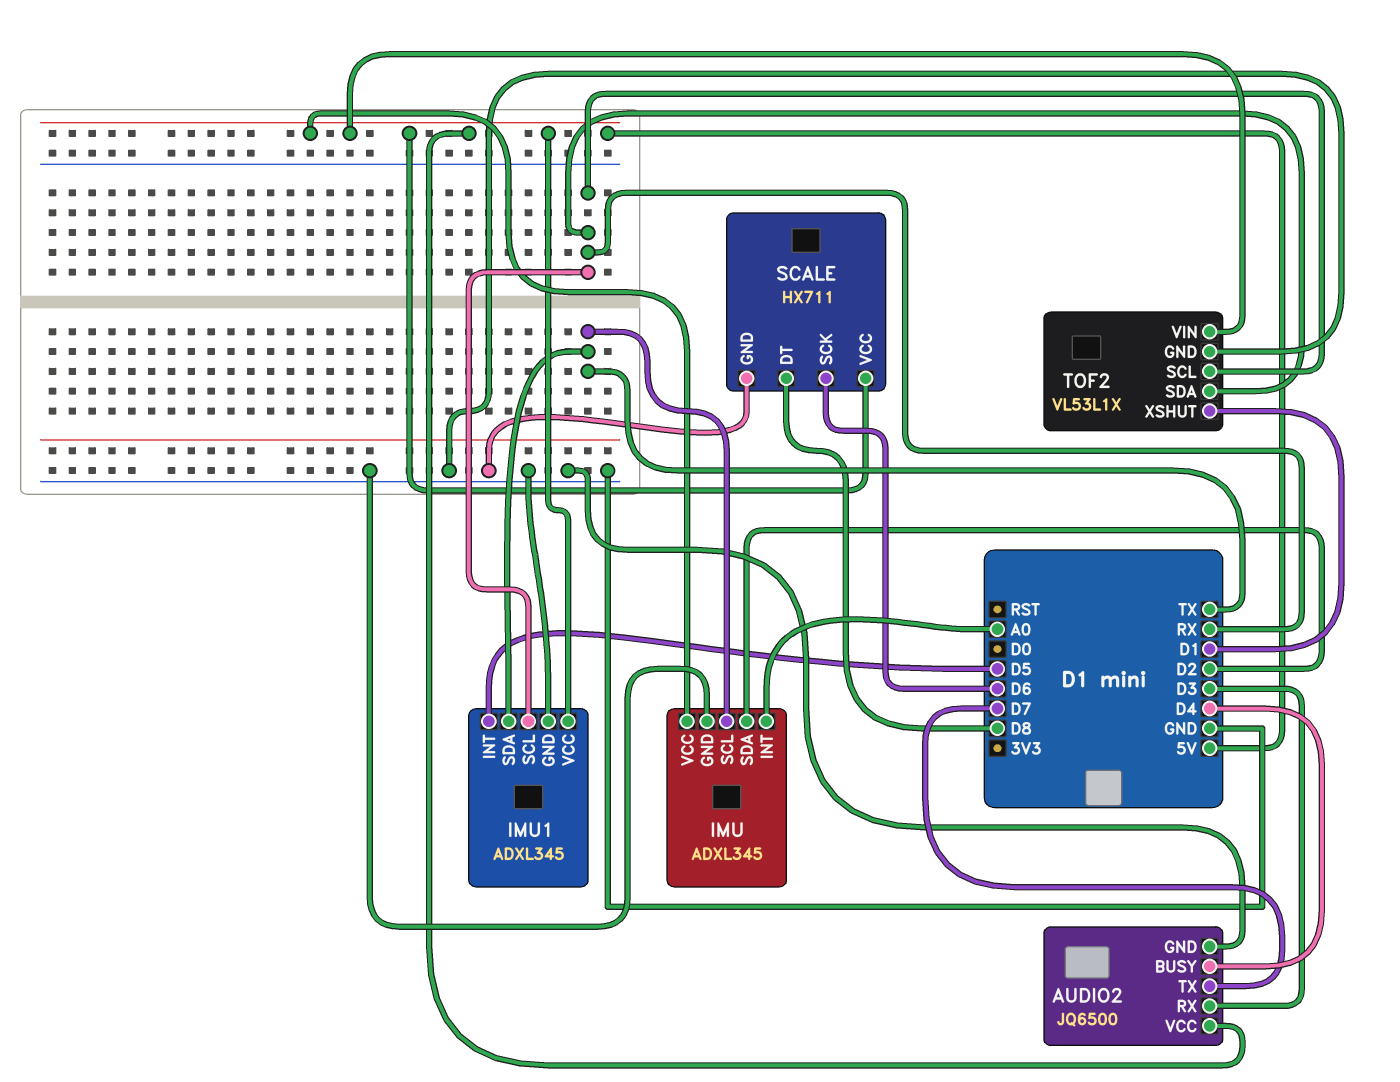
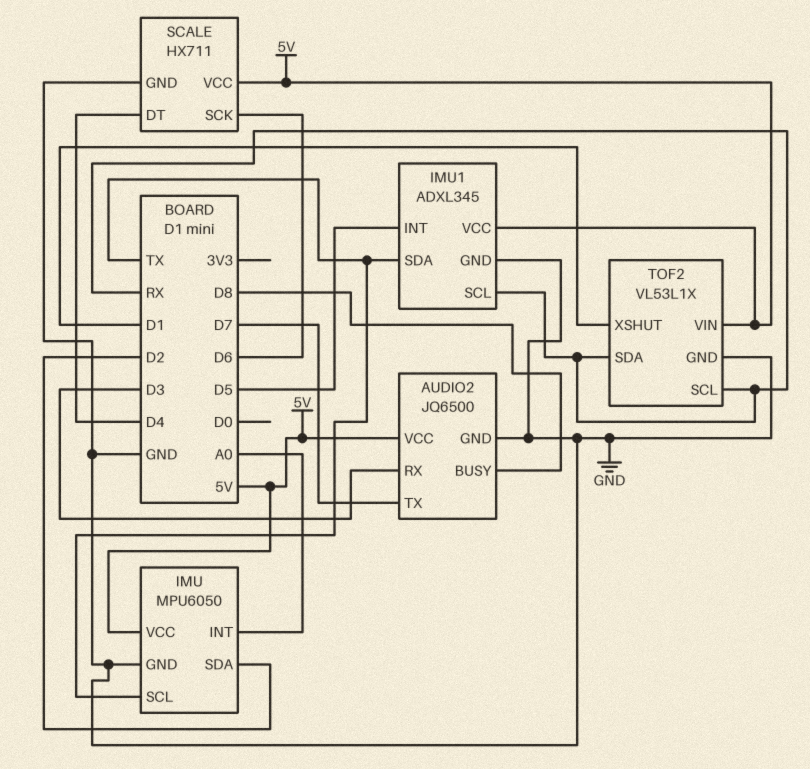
AUDIO2 pin BUSY: D4 -> D8
IMU: ADXL345 -> MPU6050
SCALE pin DT: D8 -> D4

